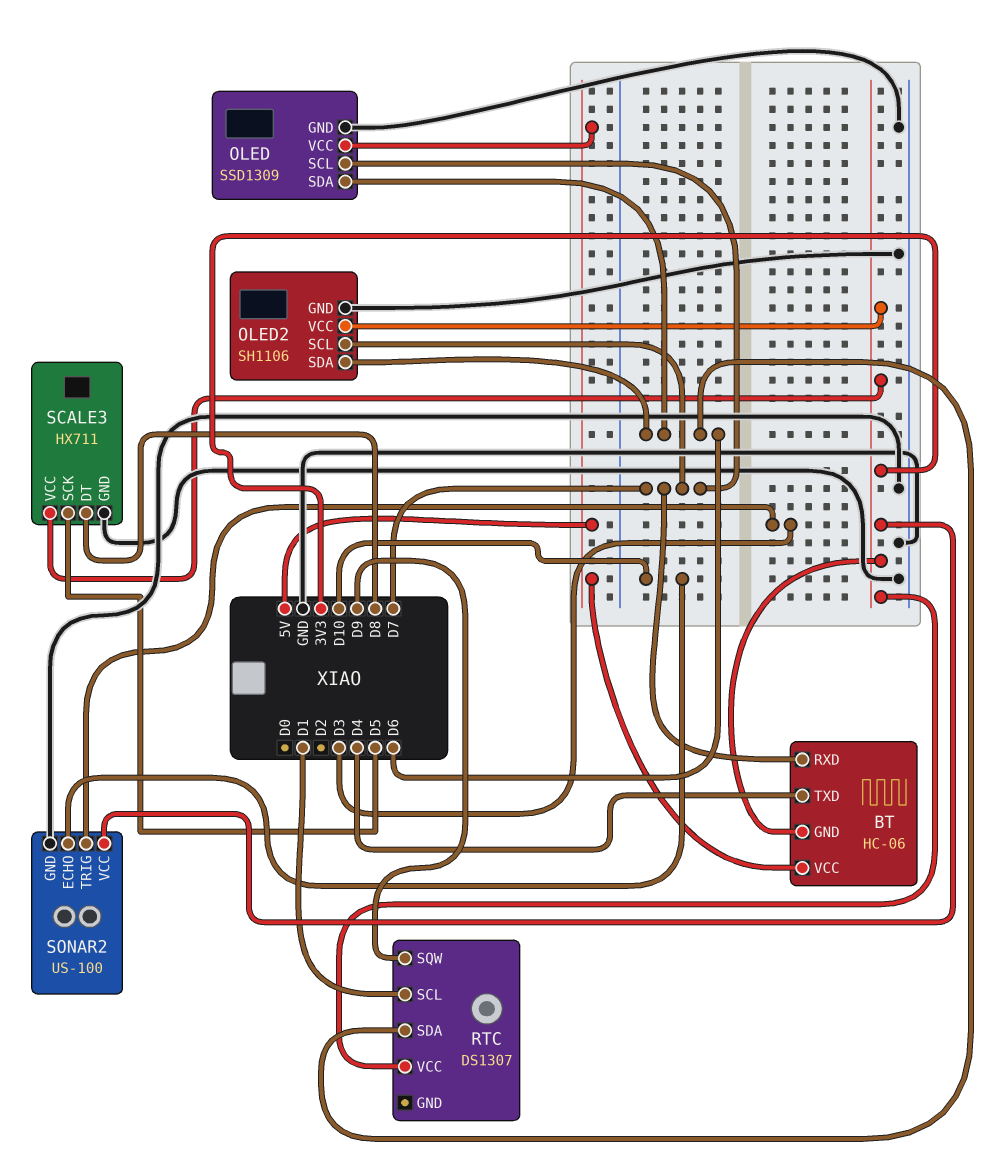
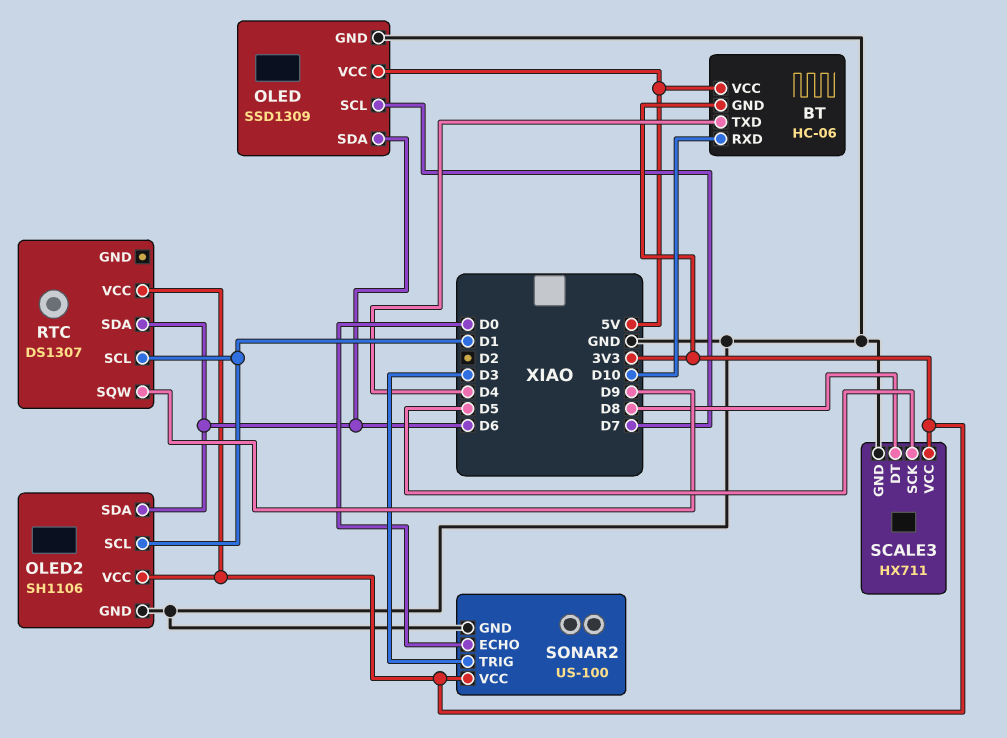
BT pin RXD: D7 -> D10
OLED2 pin SCL: D7 -> D1
SONAR2 pin ECHO: D10 -> D0

